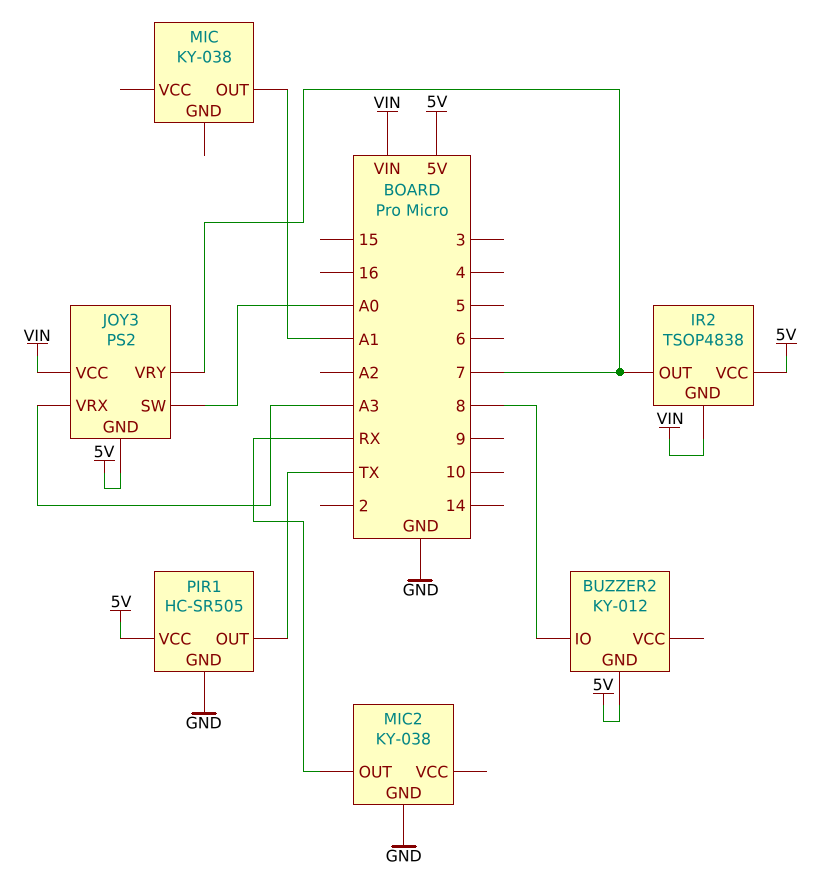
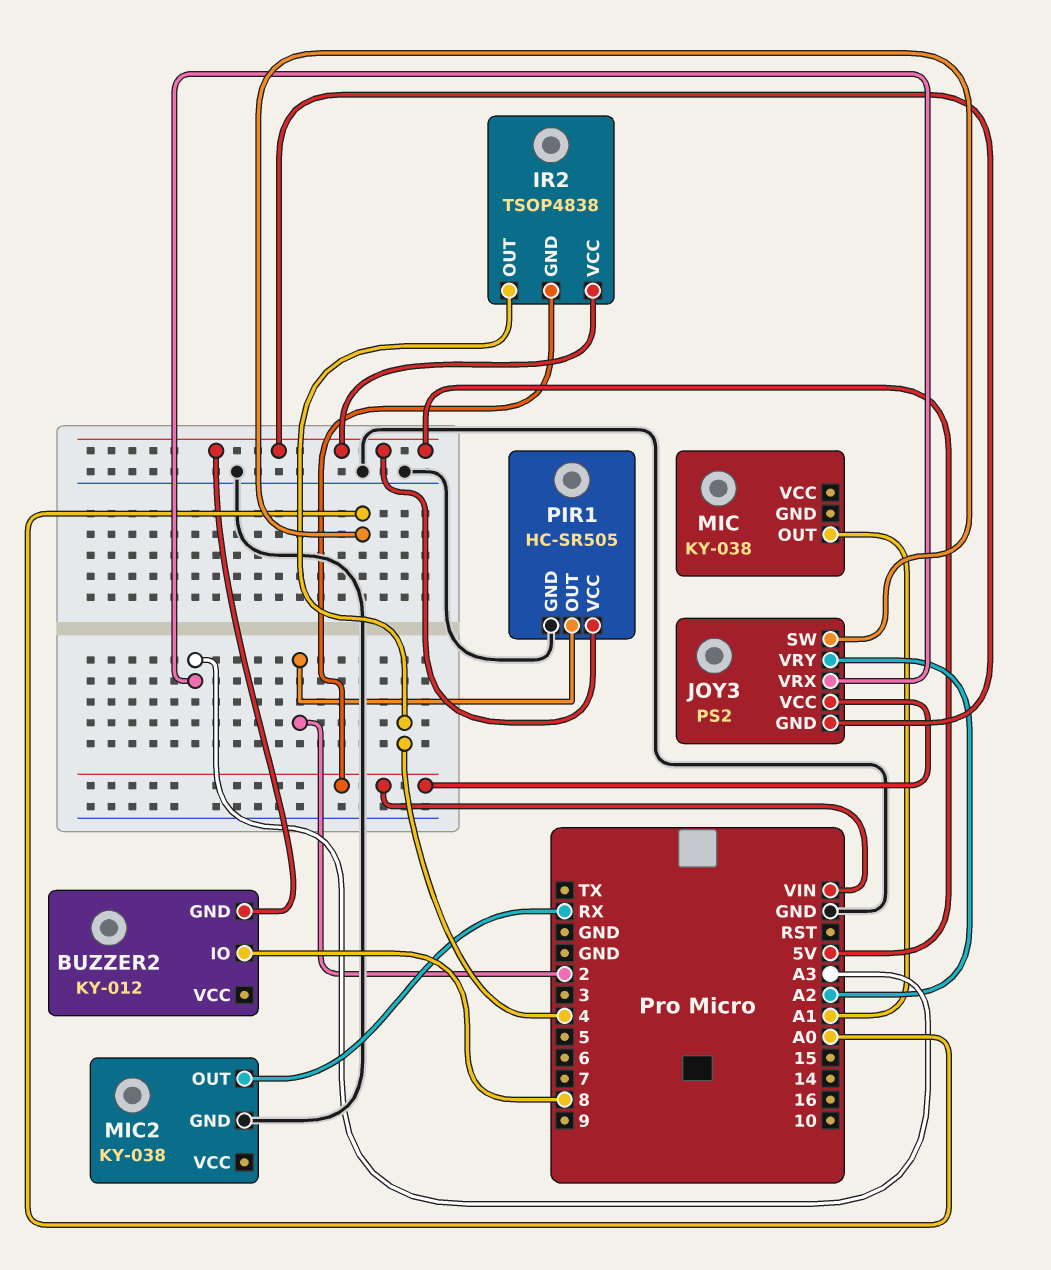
IR2 pin OUT: 7 -> 4
JOY3 pin VRY: 7 -> A2
PIR1 pin OUT: TX -> 2

